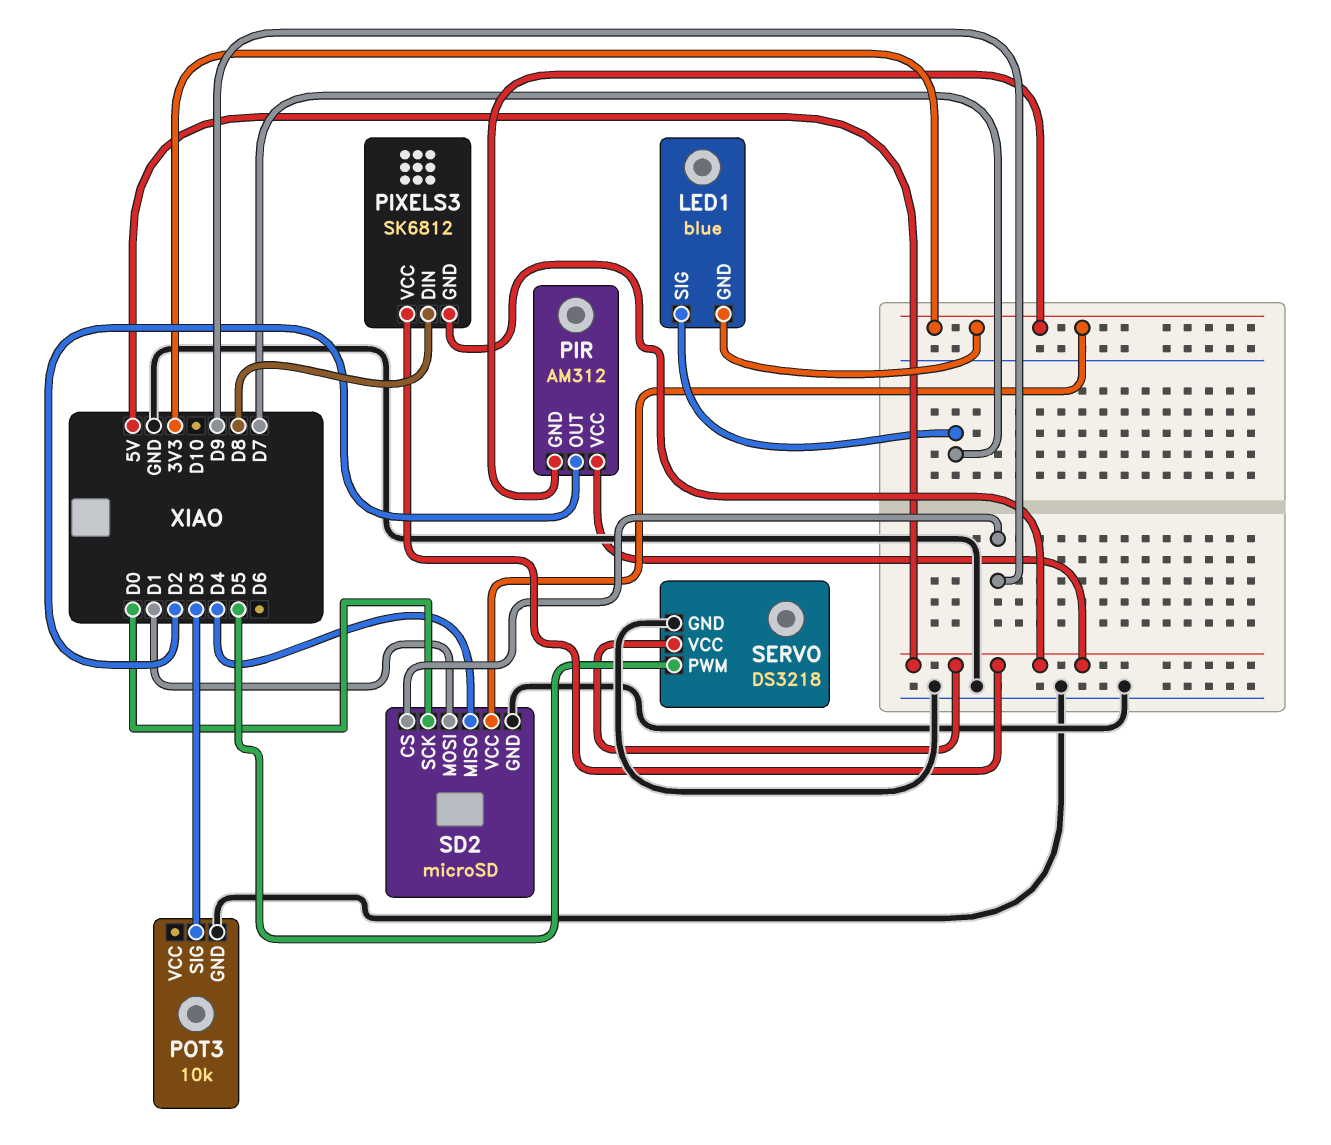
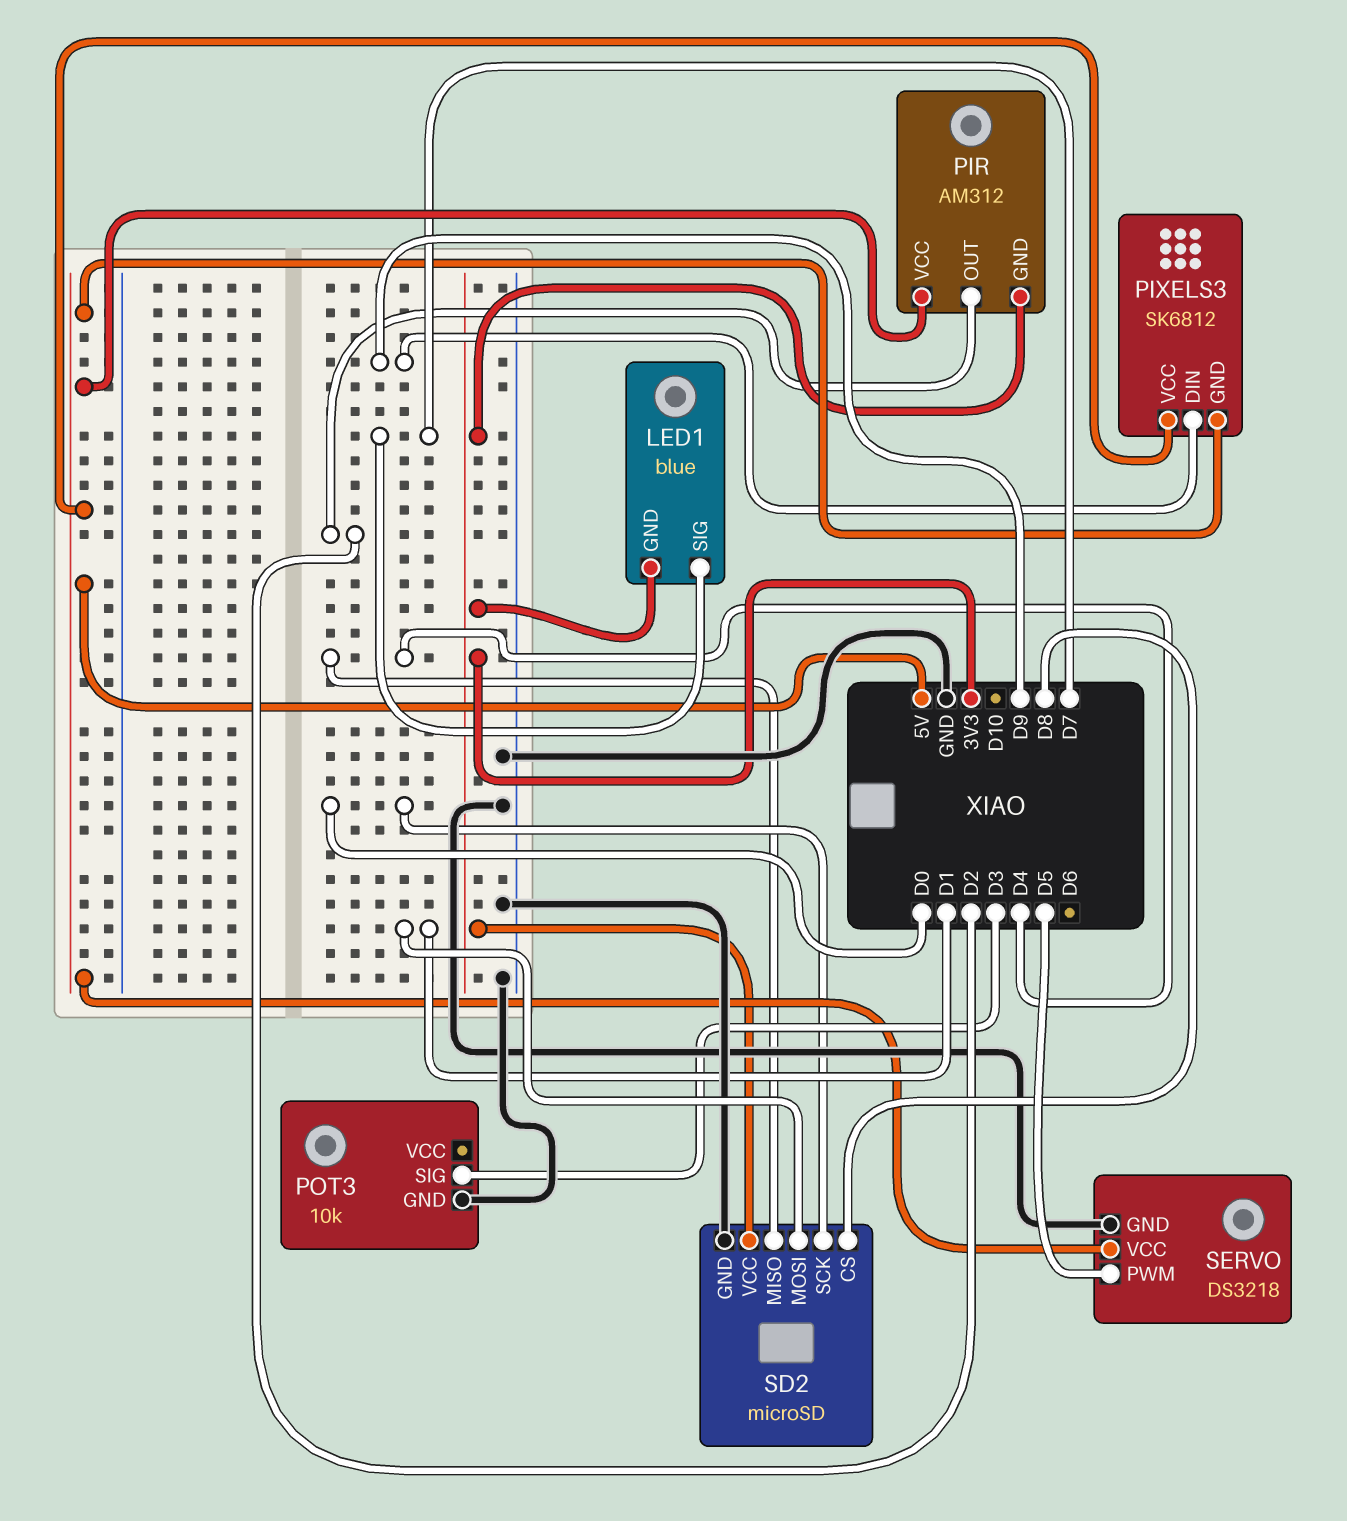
PIXELS3 pin DIN: D8 -> D9
SD2 pin CS: D9 -> D8

